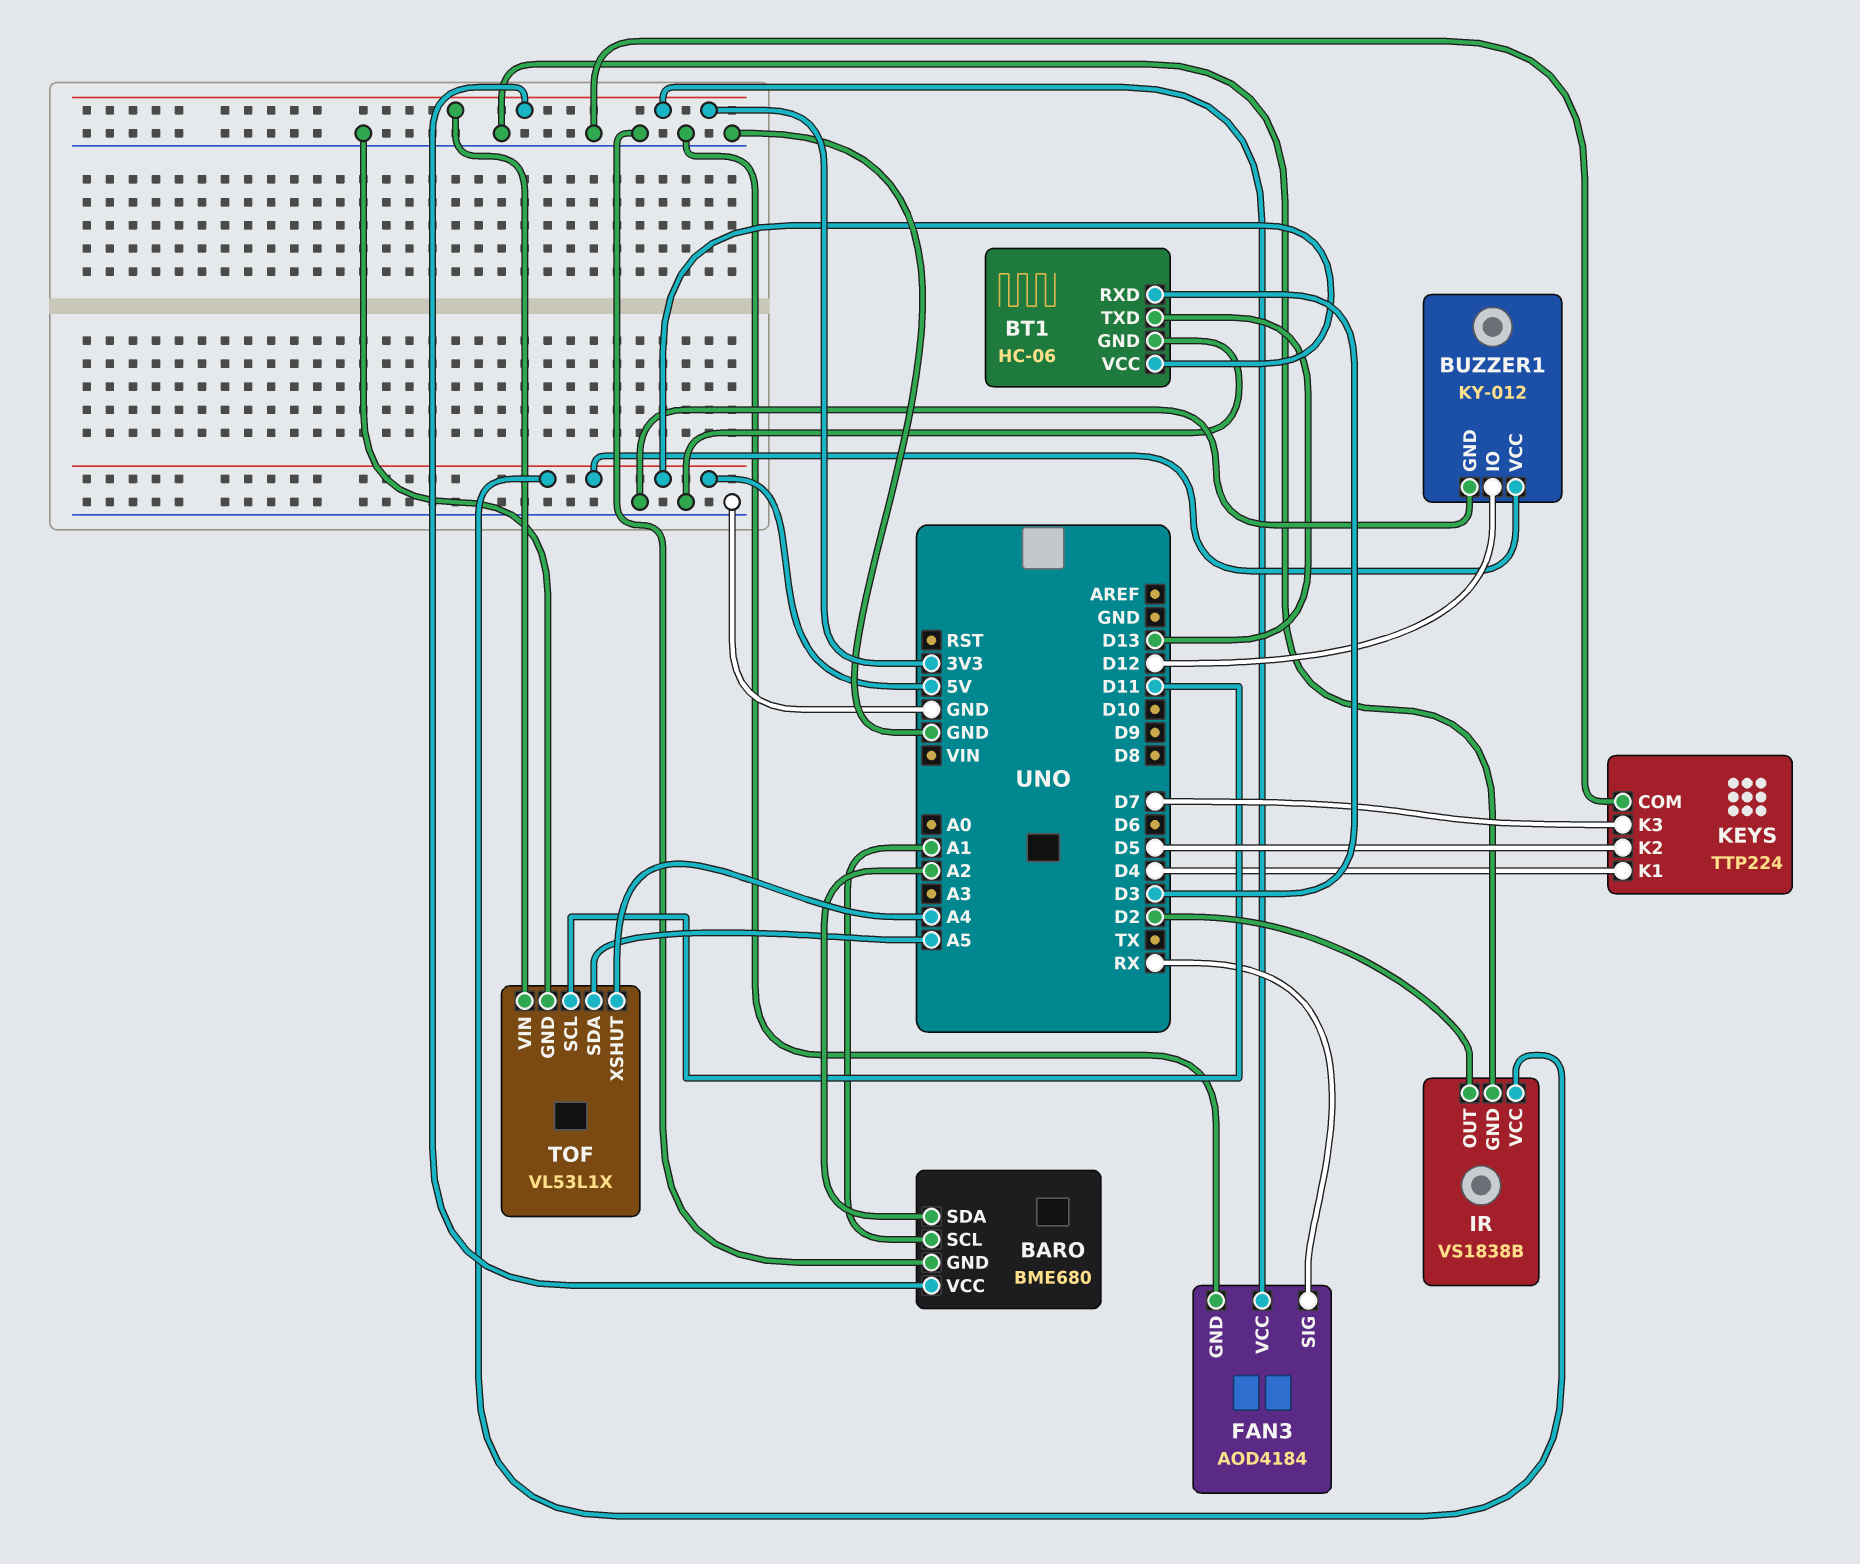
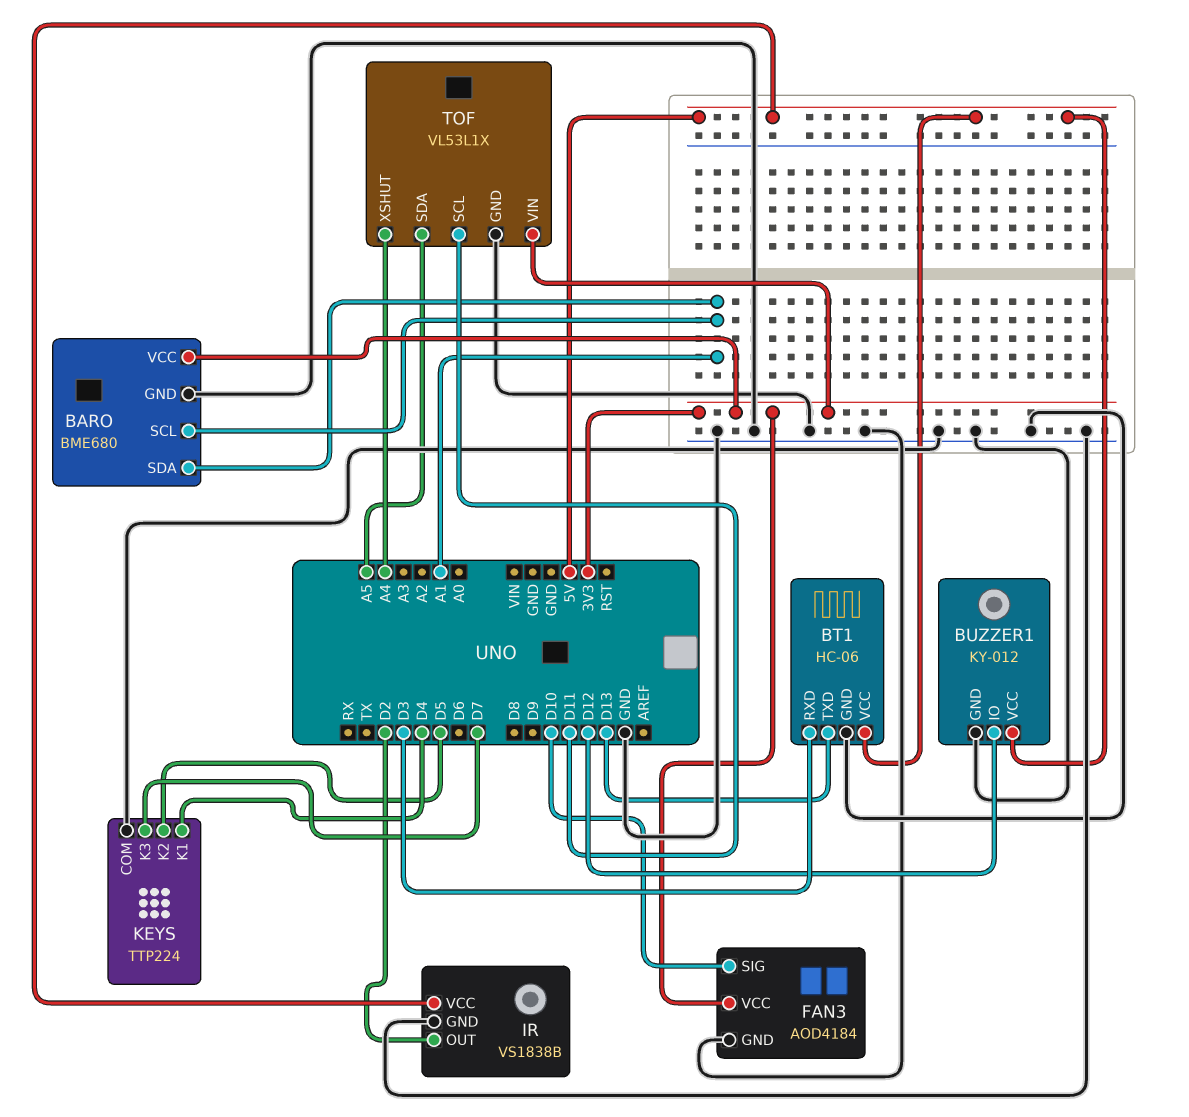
BARO pin SDA: A2 -> A1
FAN3 pin SIG: RX -> D10

